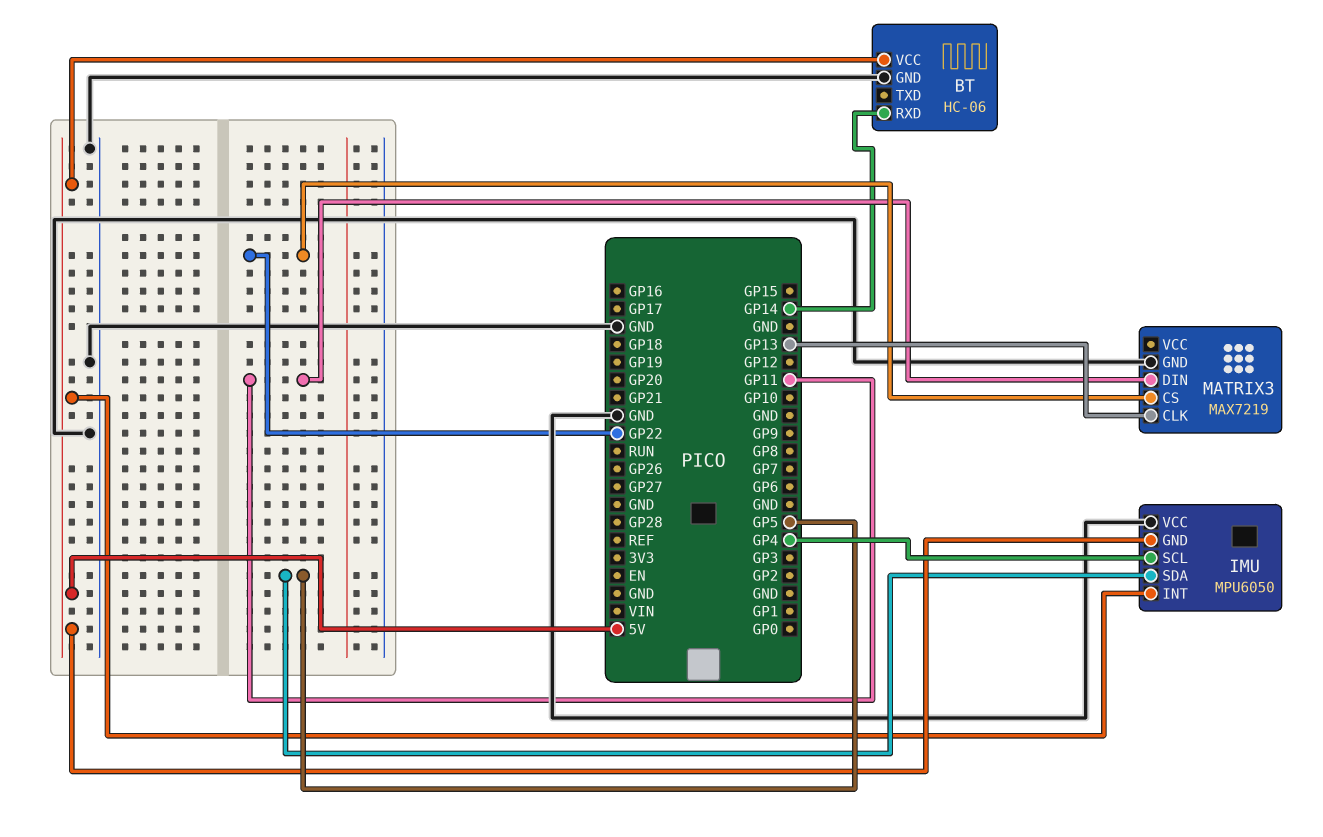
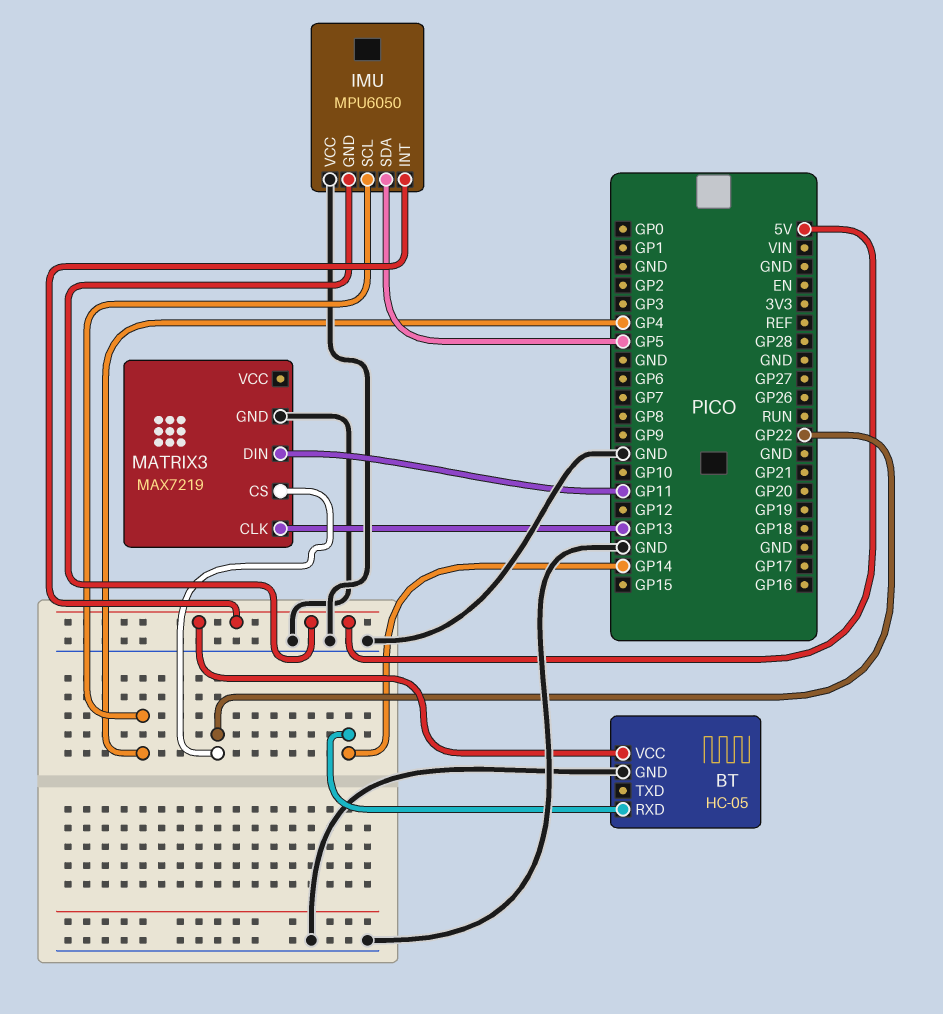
BT: HC-06 -> HC-05

